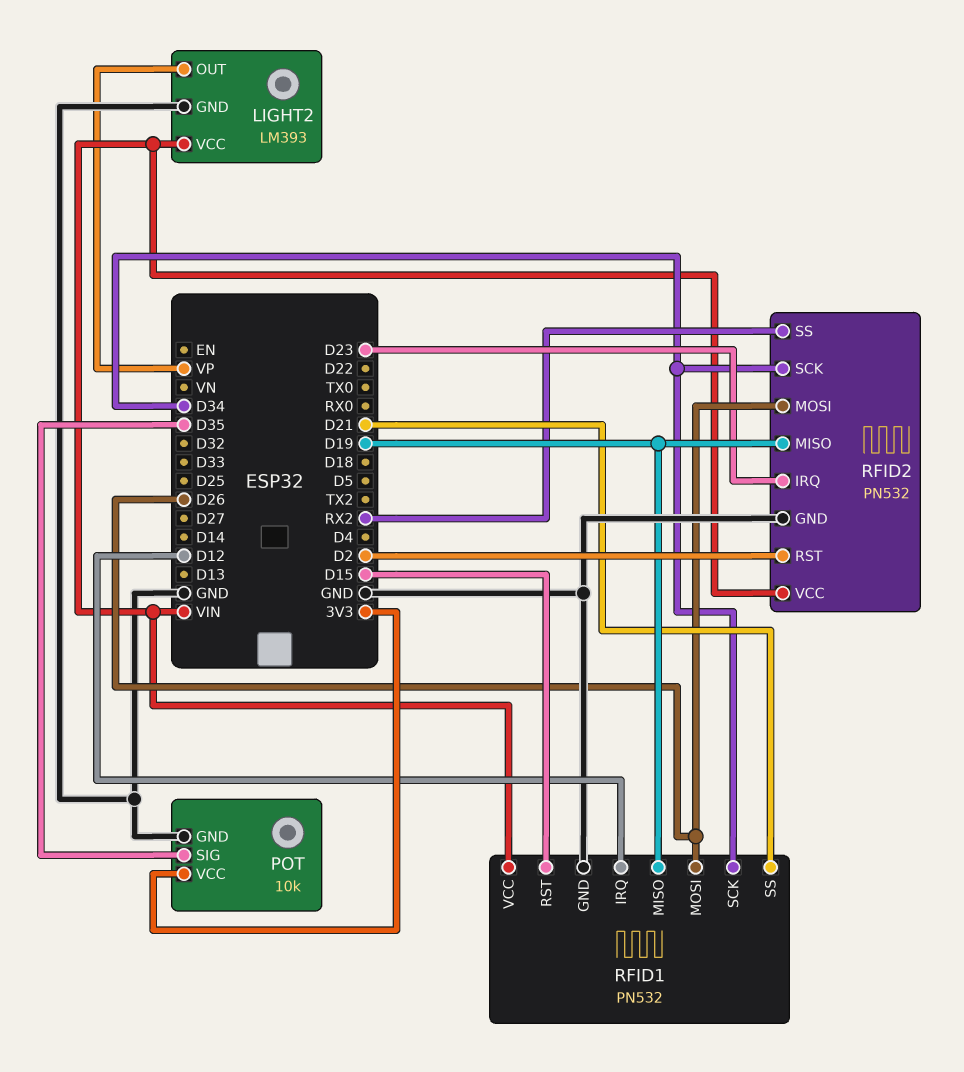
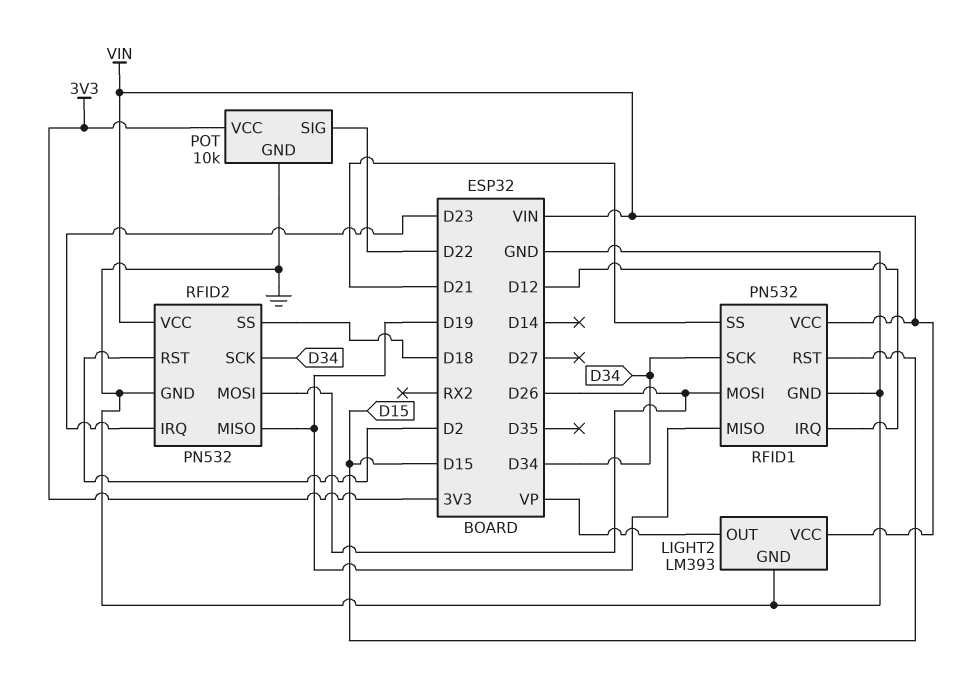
POT pin SIG: D35 -> D22
RFID2 pin SS: RX2 -> D18

